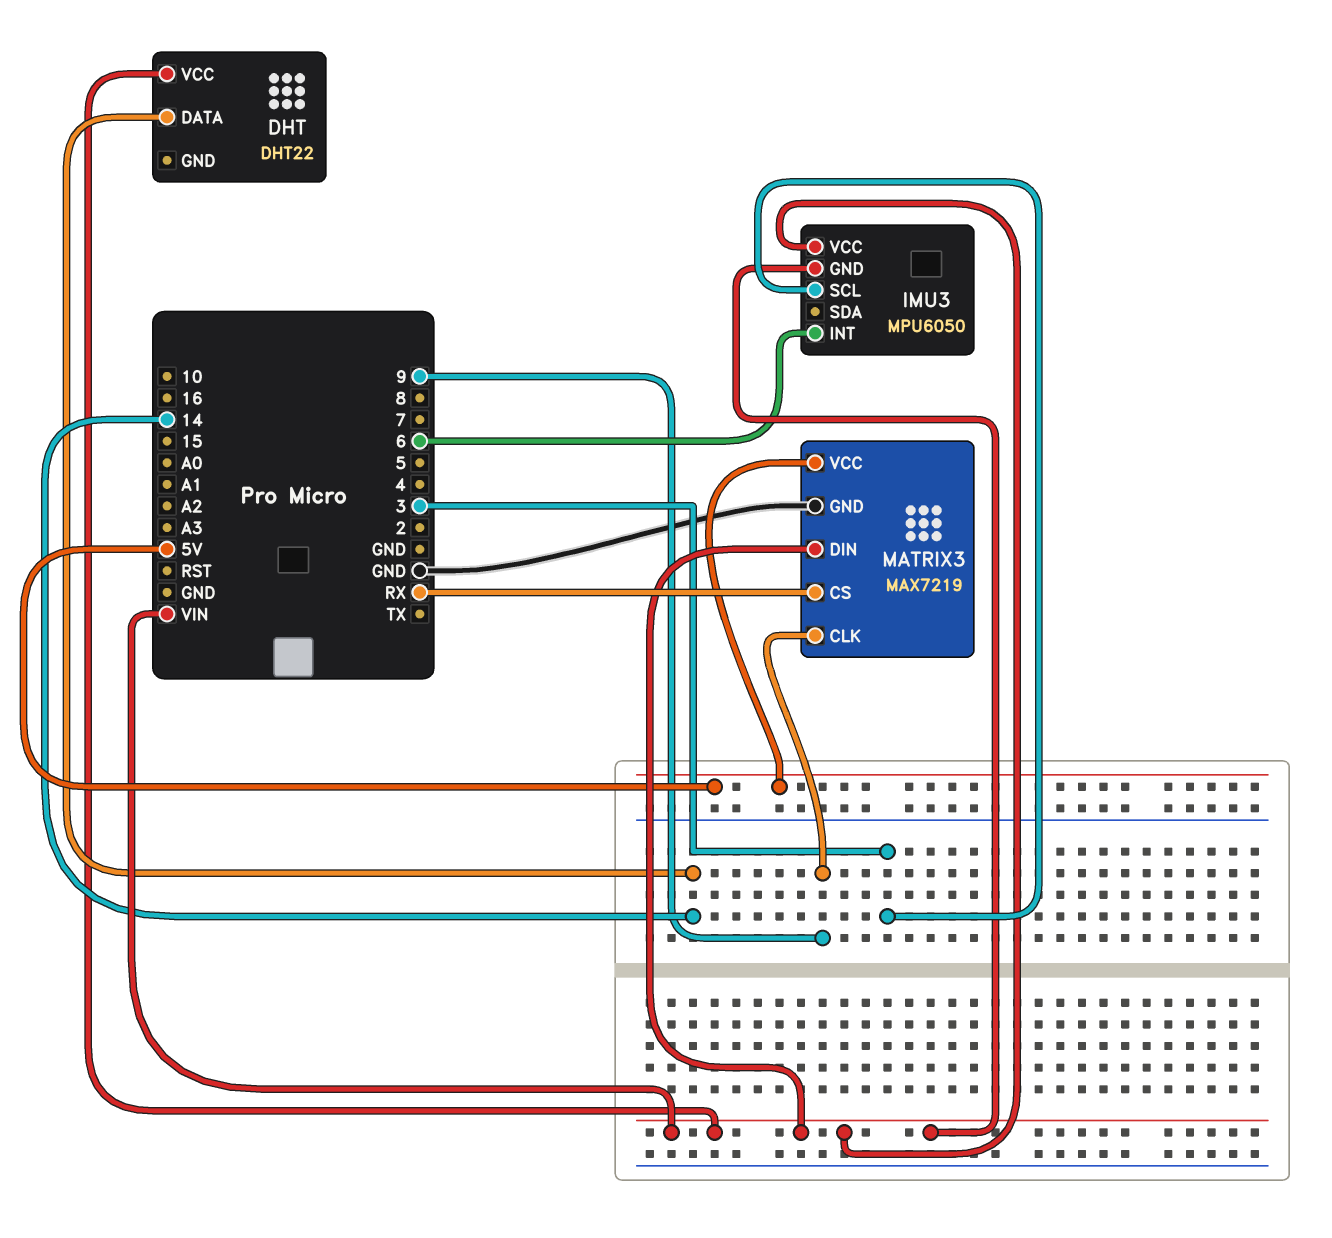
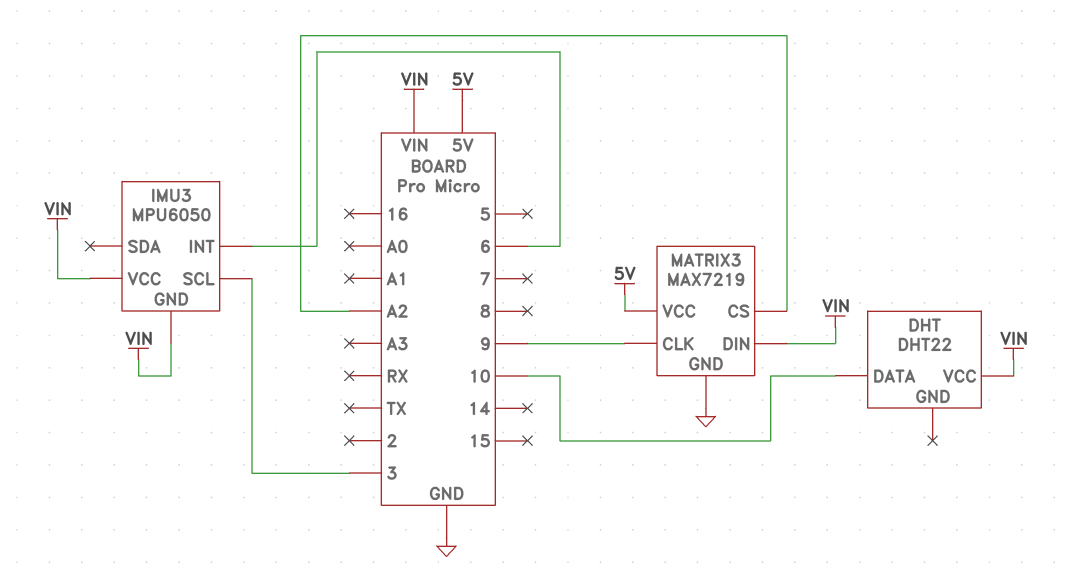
DHT pin DATA: 14 -> 10
MATRIX3 pin CS: RX -> A2

